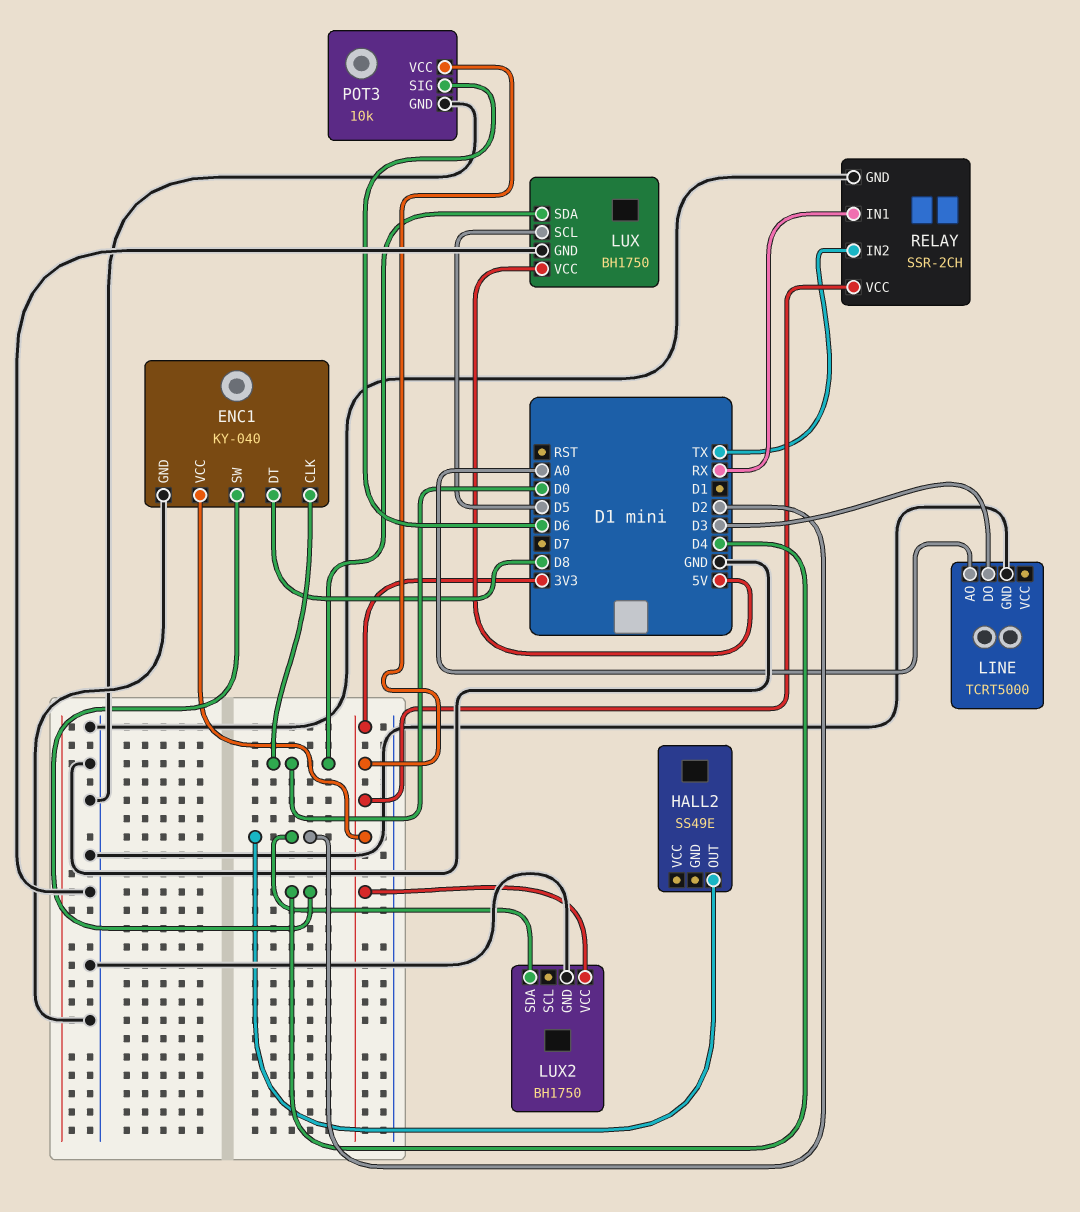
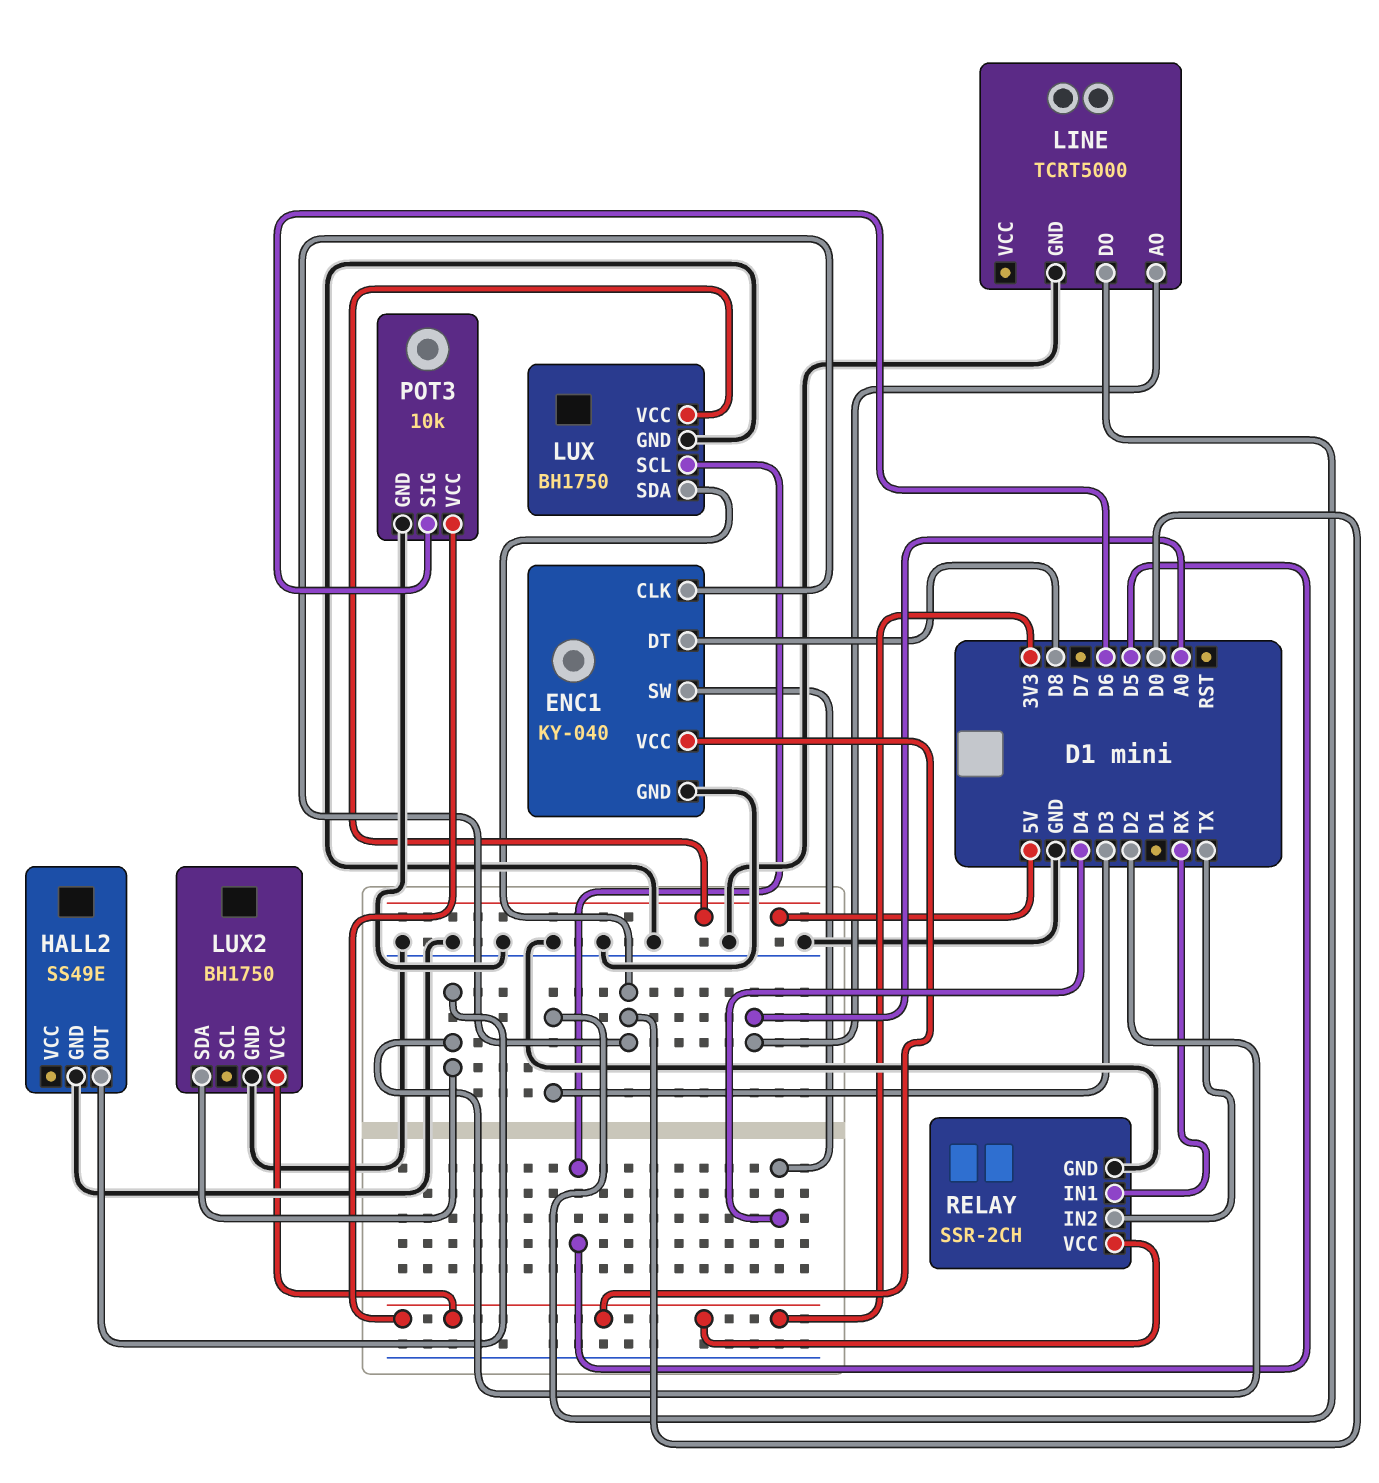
HALL2 pin GND: none -> GND

